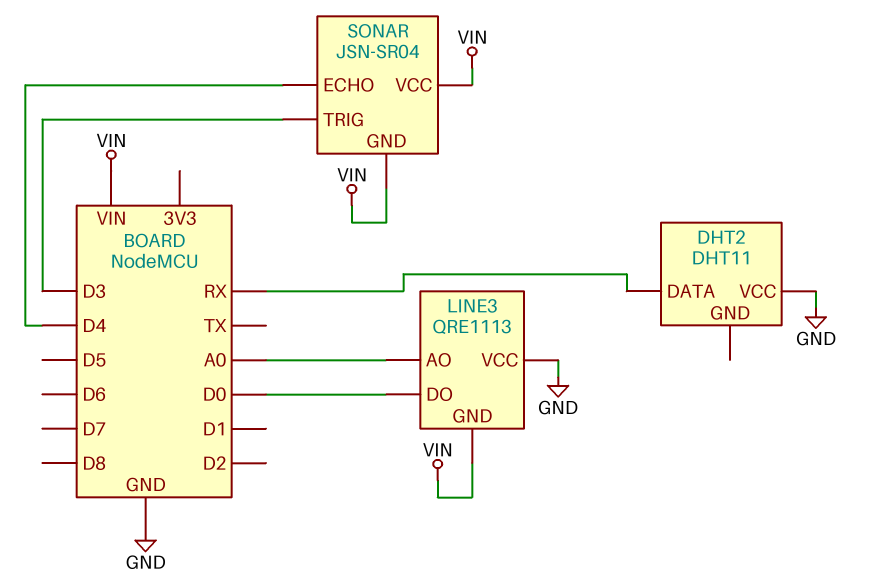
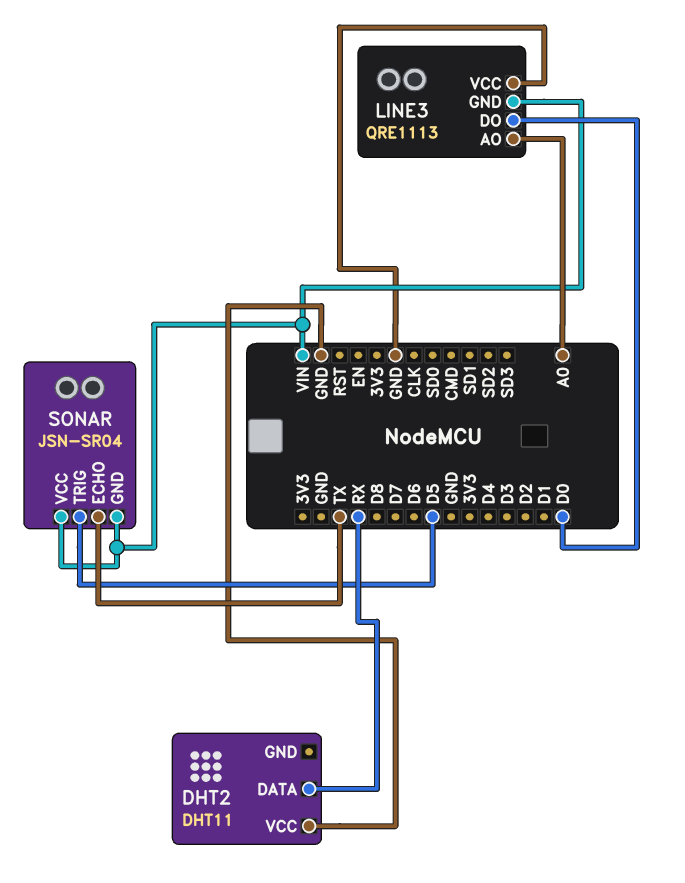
SONAR pin ECHO: D4 -> TX
SONAR pin TRIG: D3 -> D5

